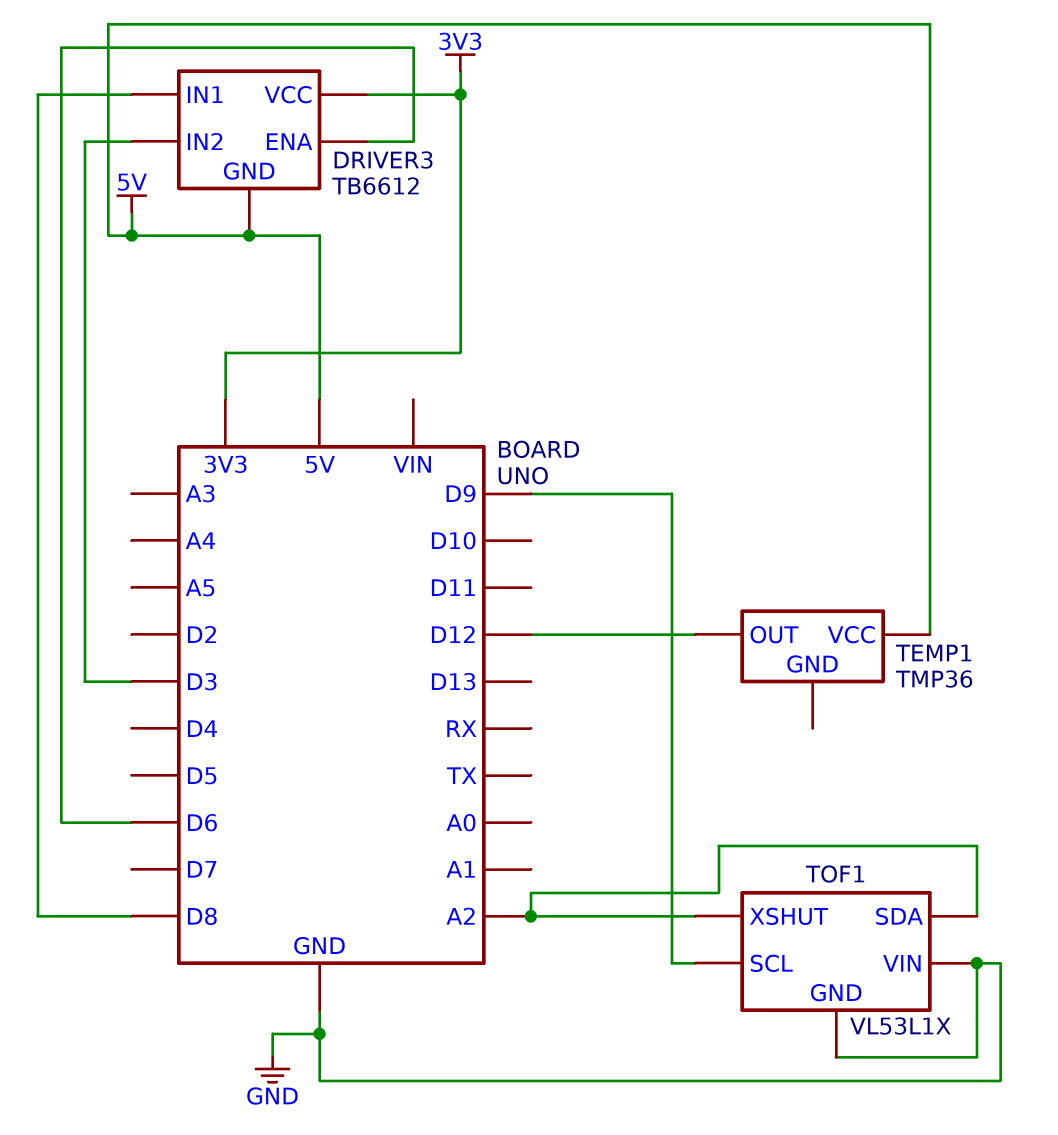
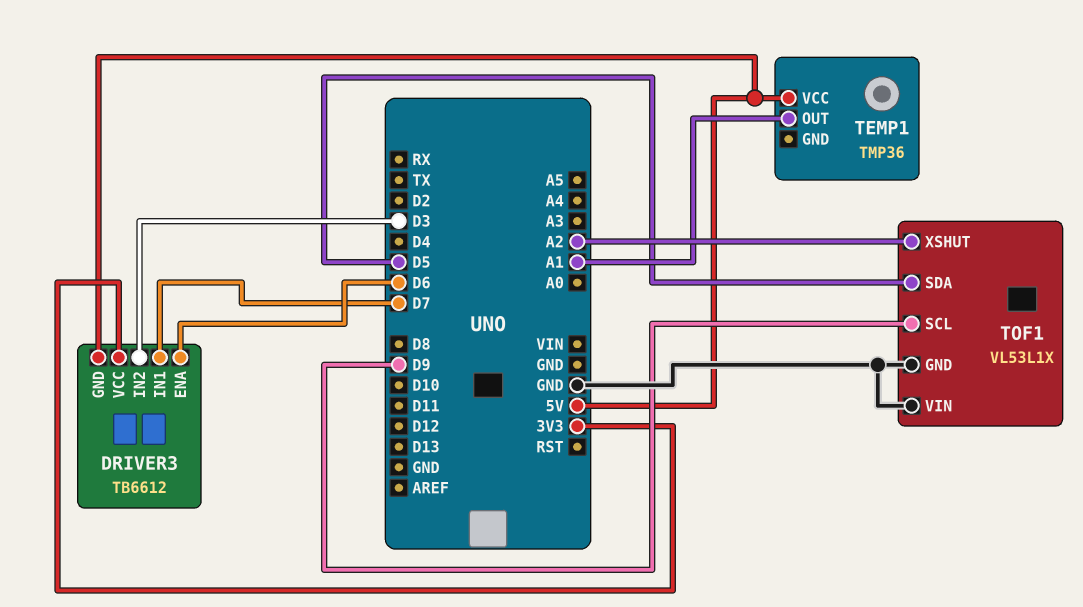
DRIVER3 pin IN1: D8 -> D7
TEMP1 pin OUT: D12 -> A1
TOF1 pin SDA: A2 -> D5

